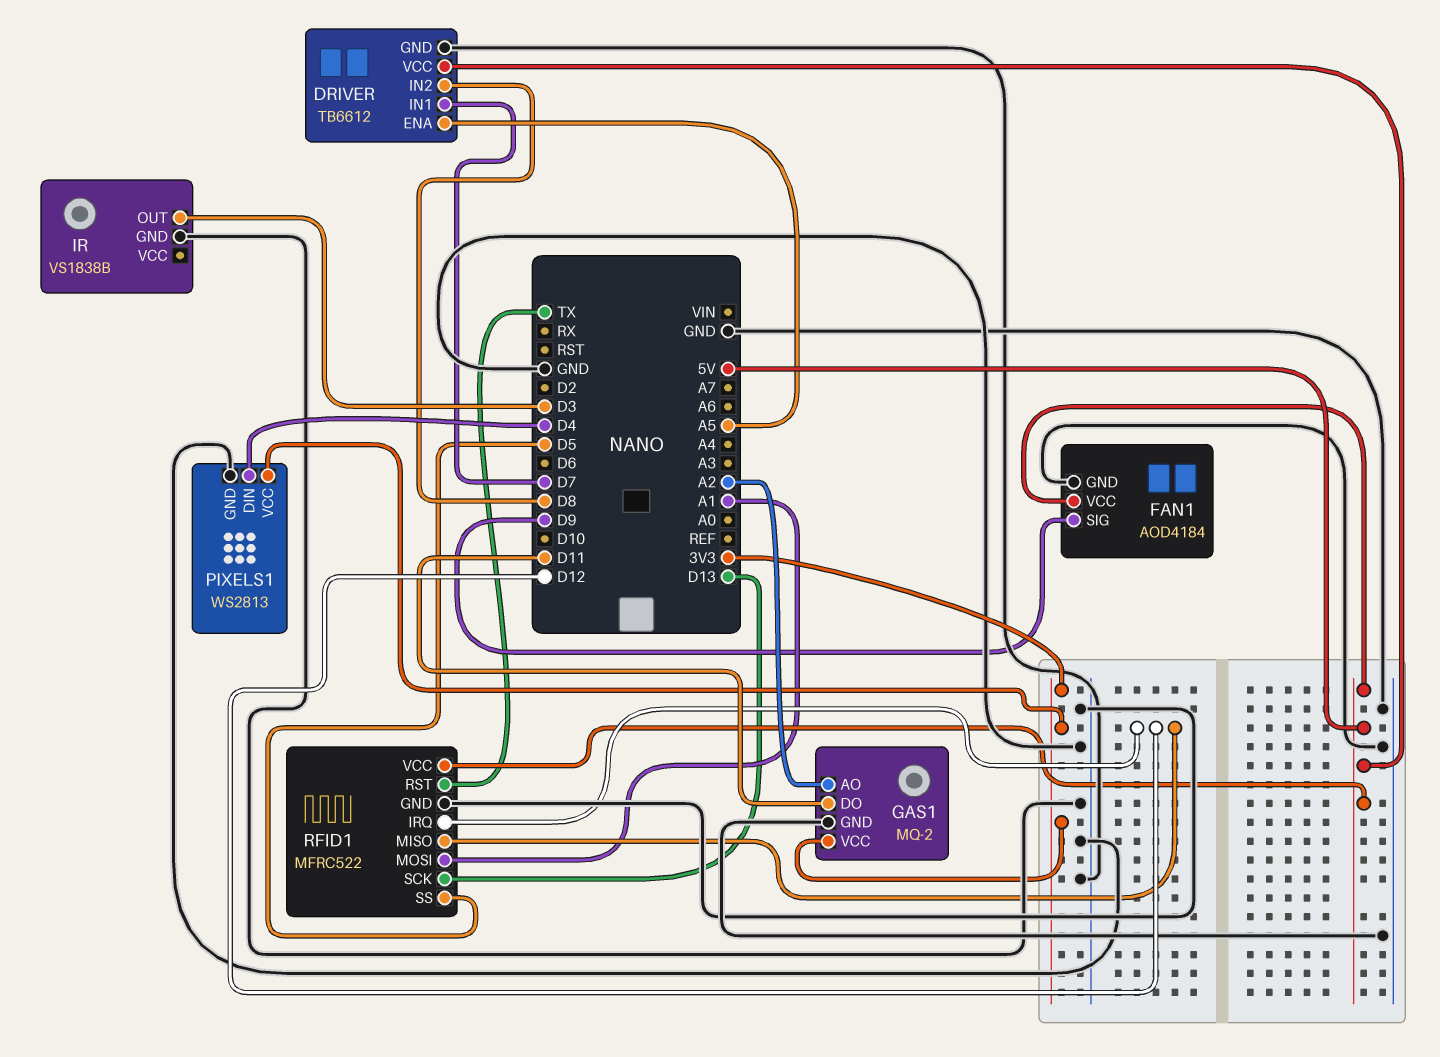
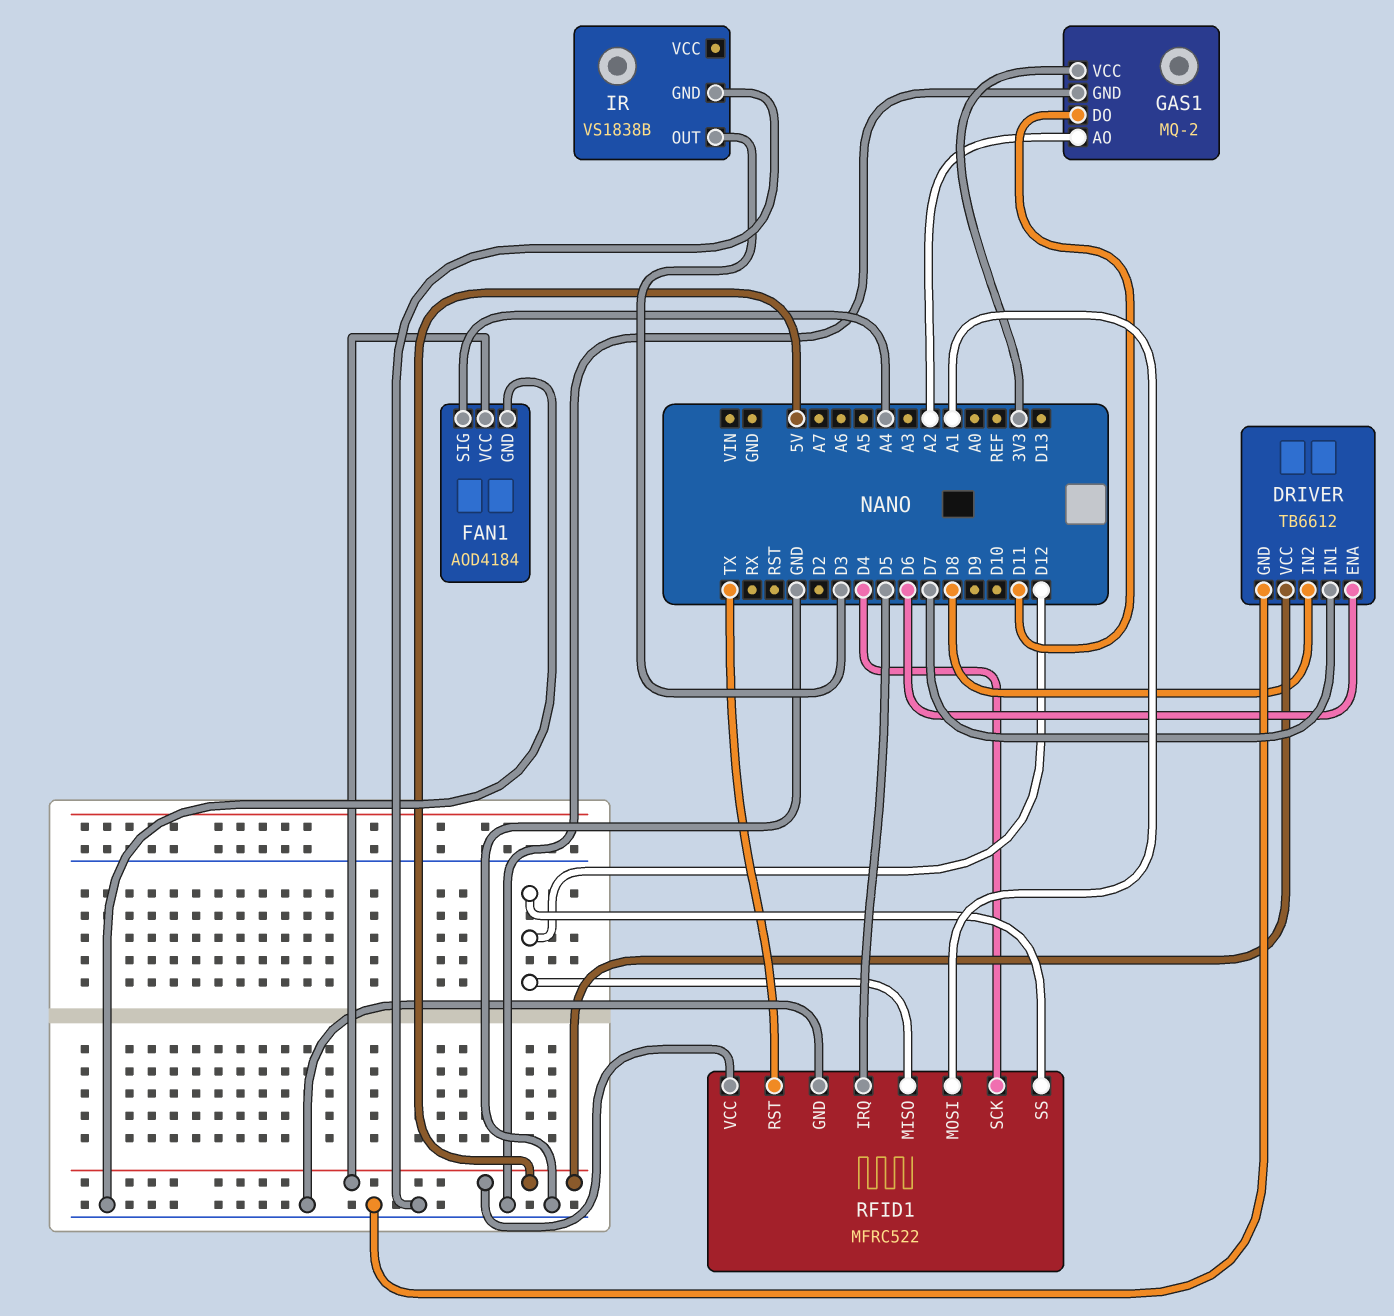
DRIVER pin ENA: A5 -> D6
FAN1 pin SIG: D9 -> A4
PIXELS1: WS2813 -> none
PIXELS1 pin DIN: D4 -> none
PIXELS1 pin GND: GND -> none
PIXELS1 pin VCC: 3V3 -> none
RFID1 pin IRQ: D12 -> D5
RFID1 pin SCK: D13 -> D4
RFID1 pin SS: D5 -> D12

